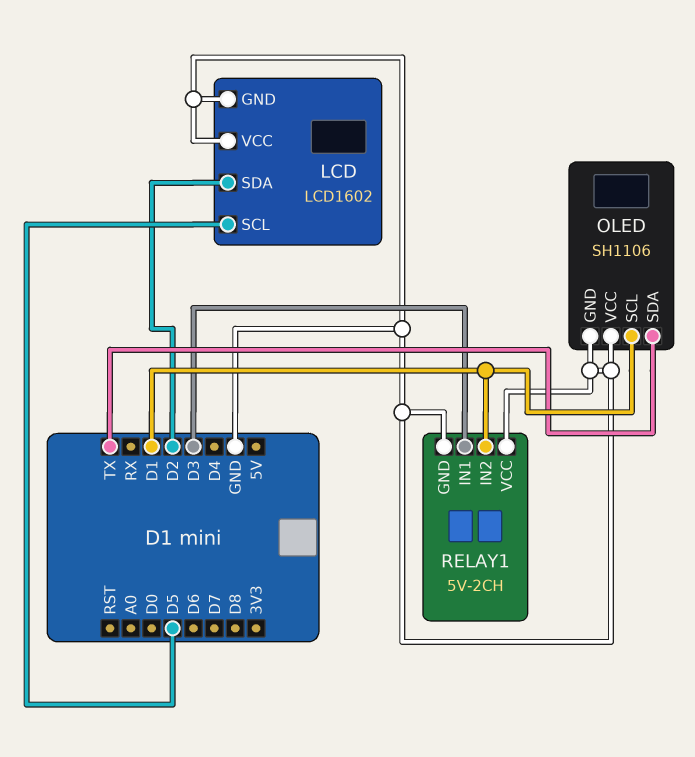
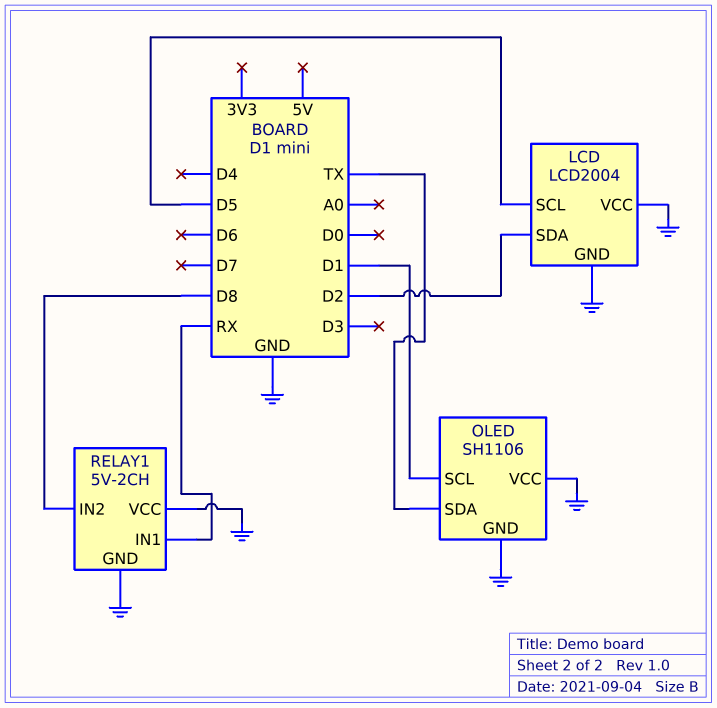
LCD: LCD1602 -> LCD2004
RELAY1 pin IN1: D3 -> RX
RELAY1 pin IN2: D1 -> D8

